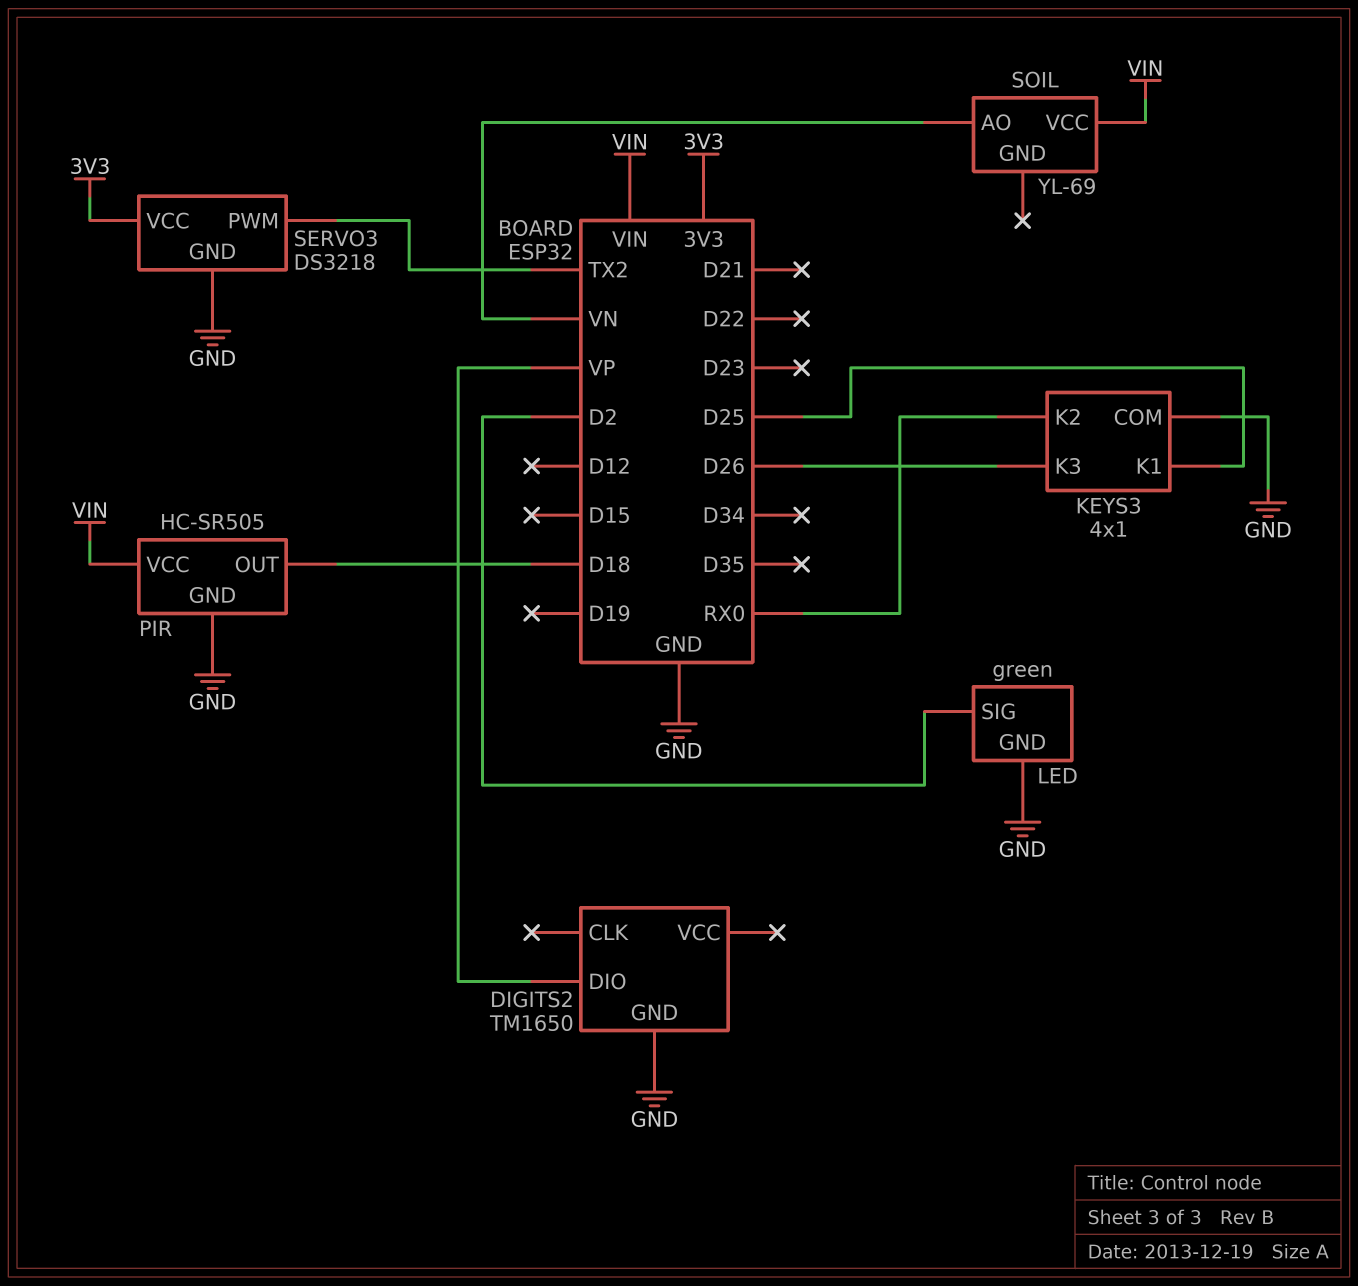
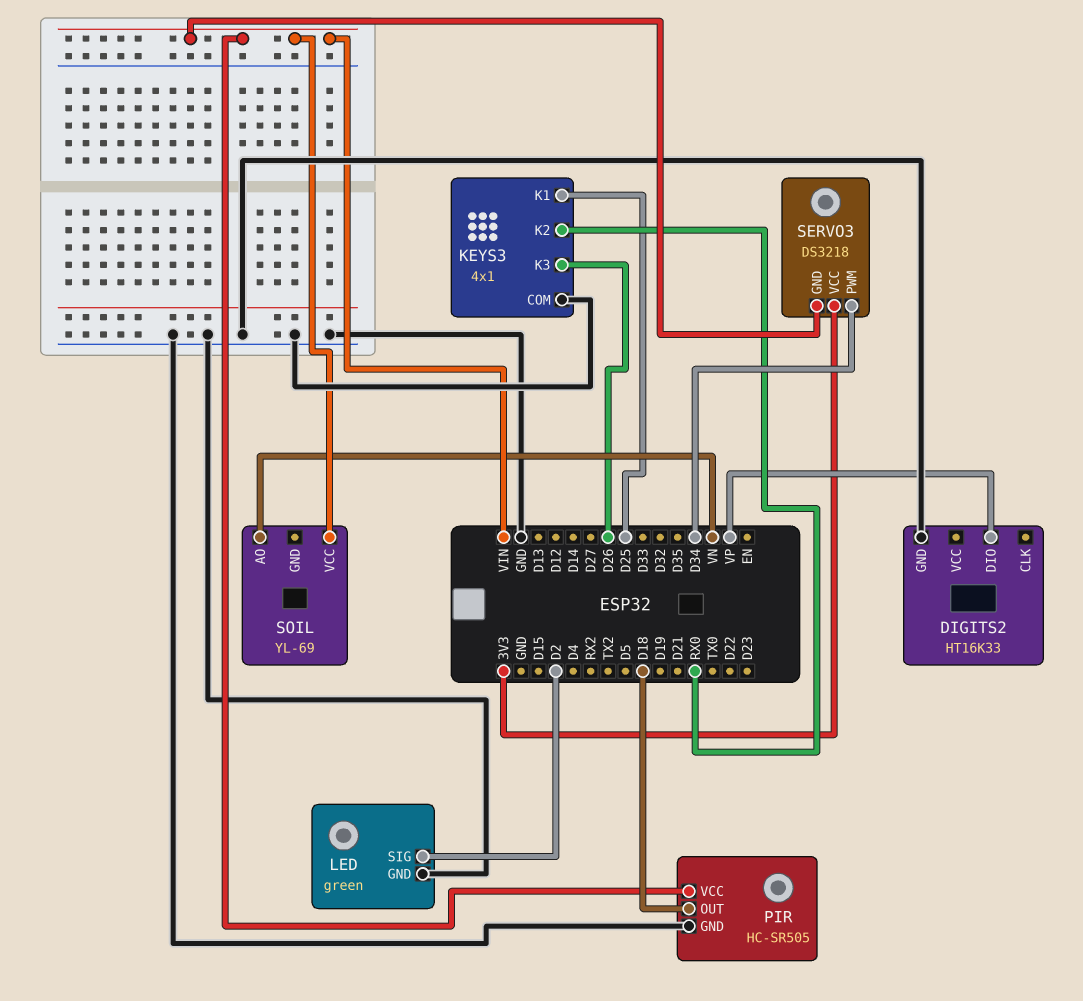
DIGITS2: TM1650 -> HT16K33
SERVO3 pin GND: GND -> VIN
SERVO3 pin PWM: TX2 -> D34

